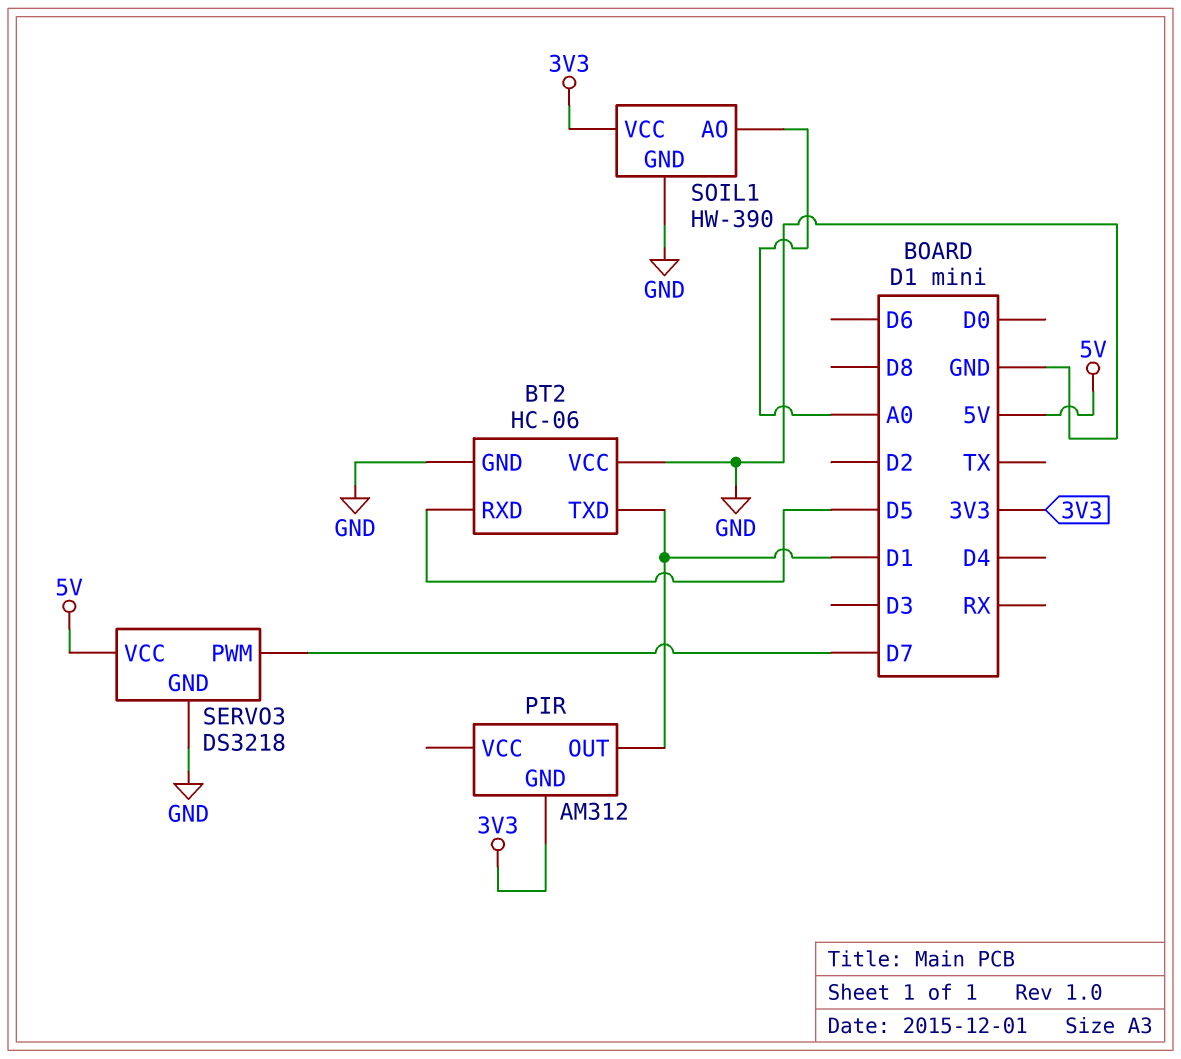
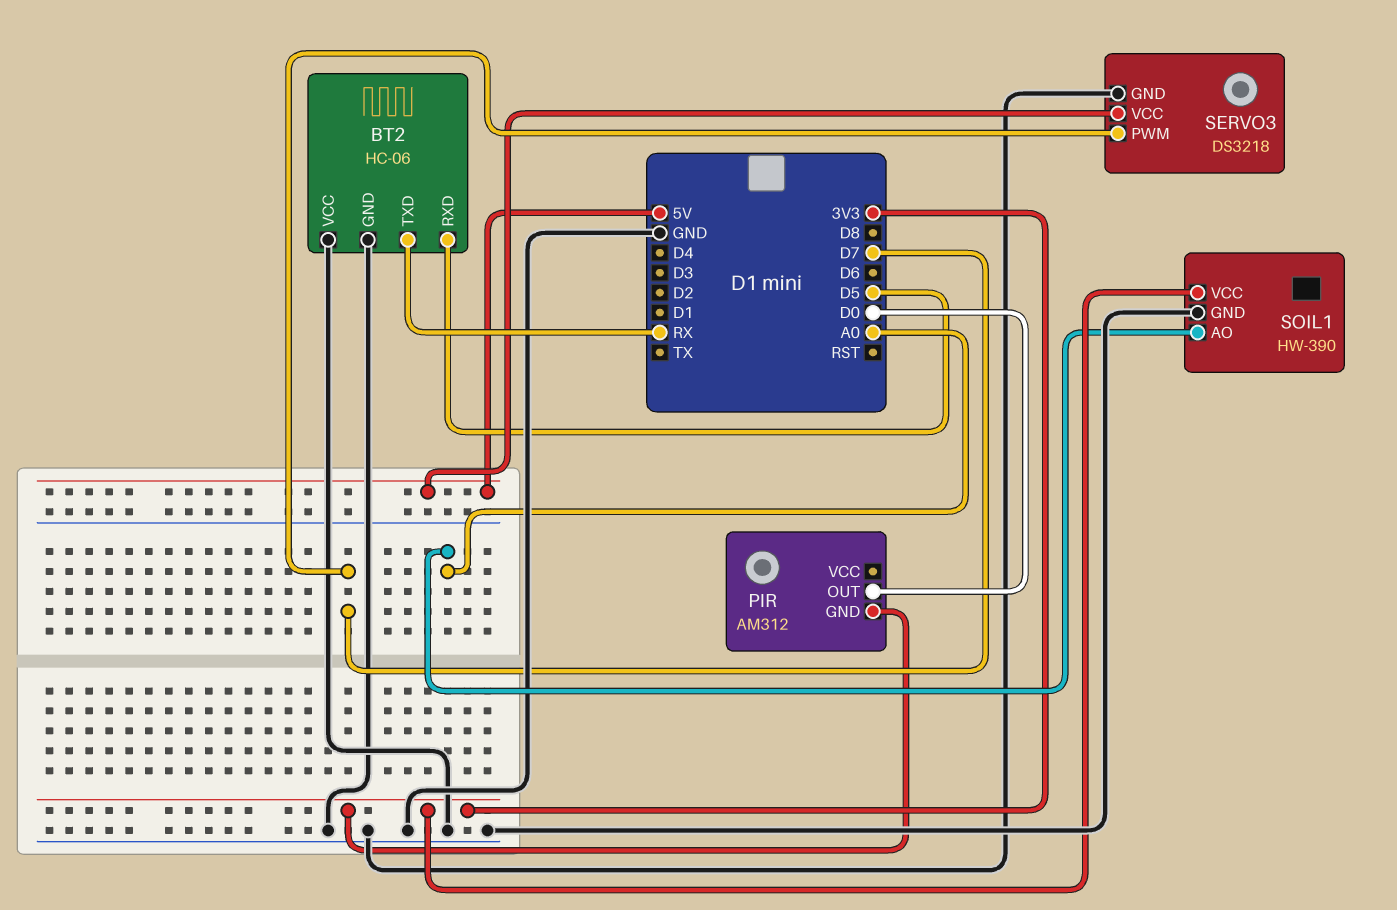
BT2 pin TXD: D1 -> RX
PIR pin OUT: D1 -> D0

